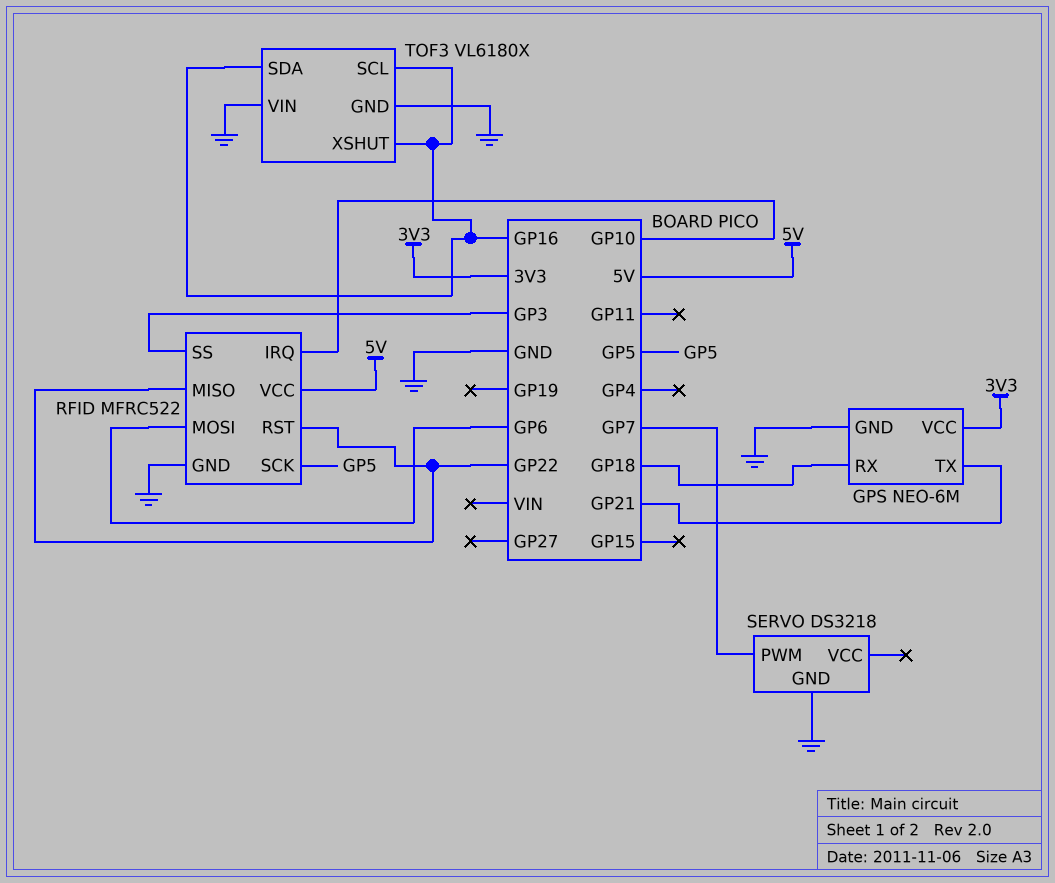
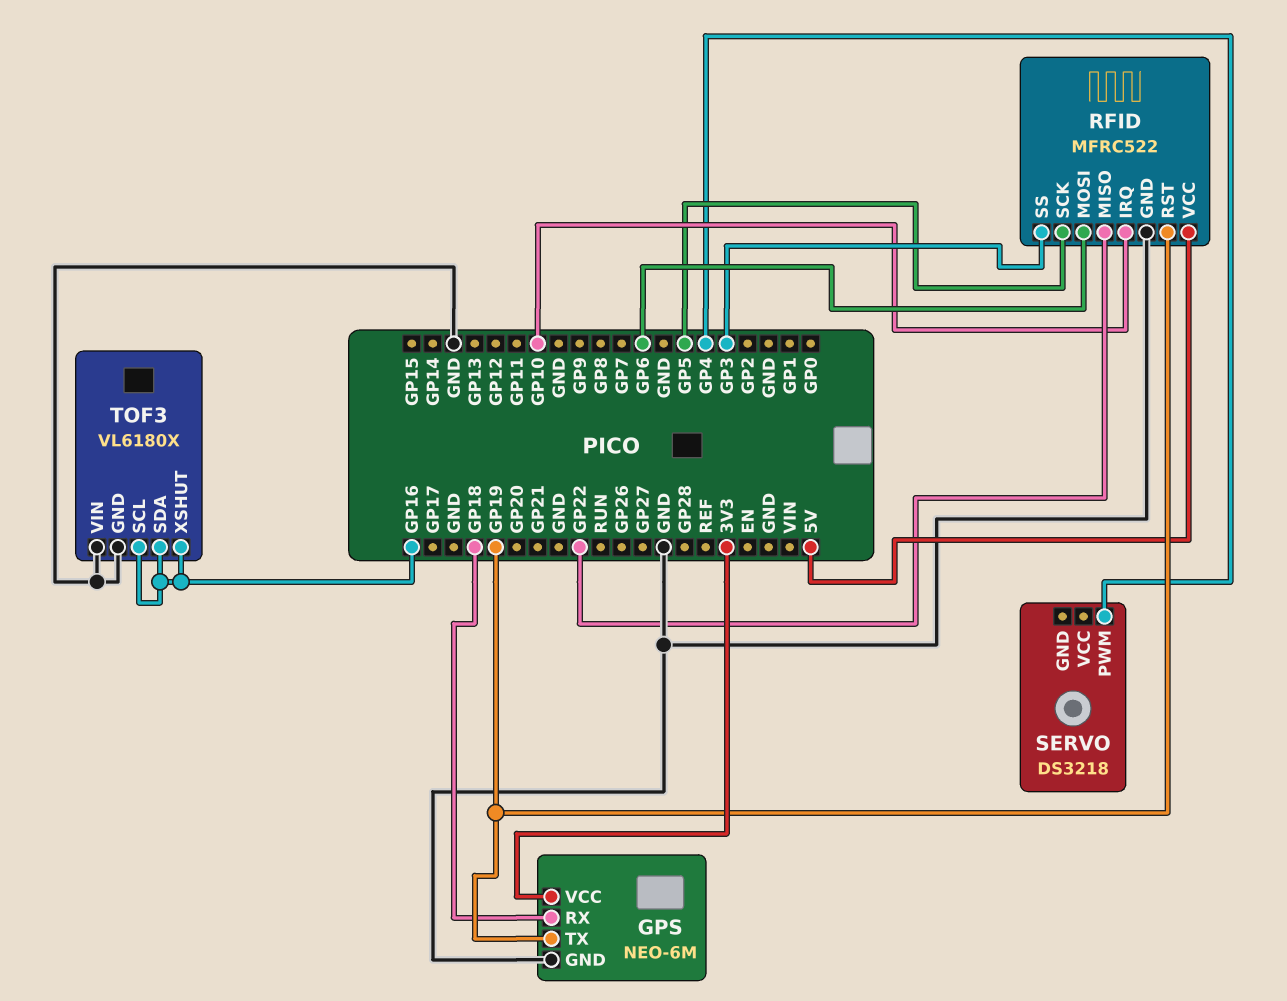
GPS pin TX: GP21 -> GP19
RFID pin RST: GP22 -> GP19
SERVO pin GND: GND -> none
SERVO pin PWM: GP7 -> GP4

